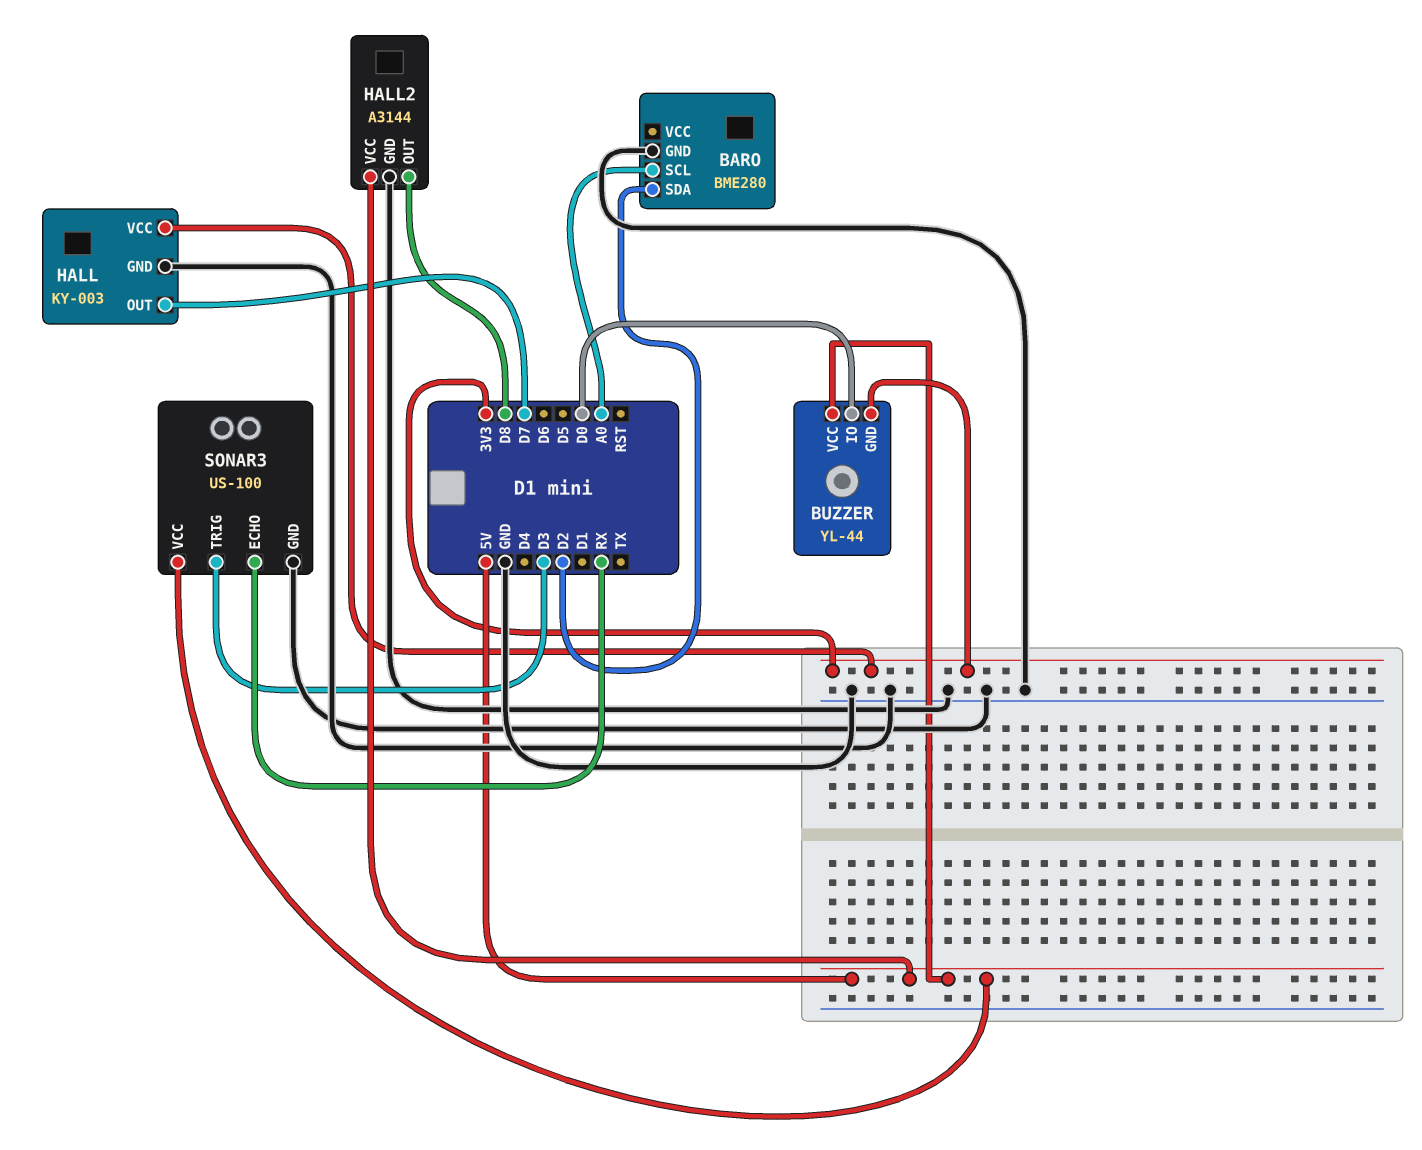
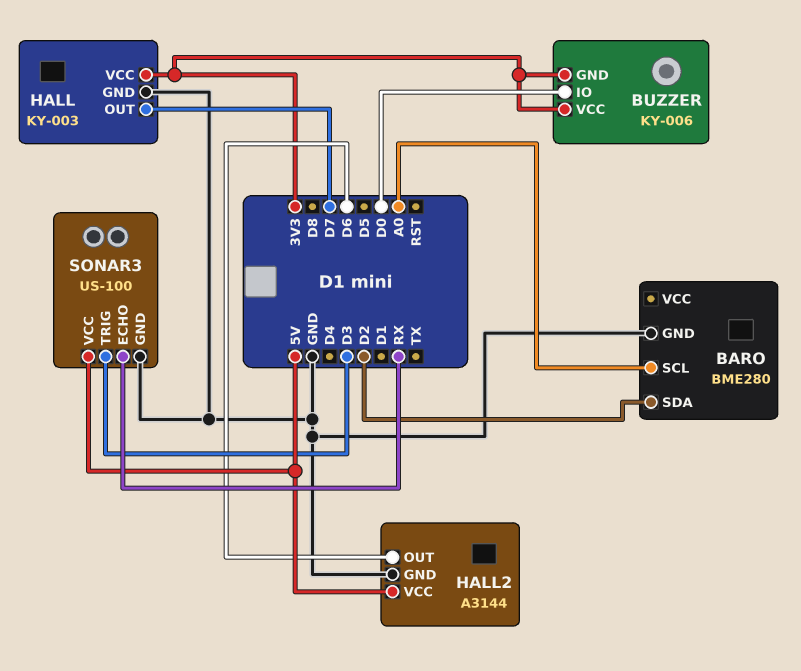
BUZZER: YL-44 -> KY-006
BUZZER pin VCC: 5V -> 3V3
HALL2 pin OUT: D8 -> D6

